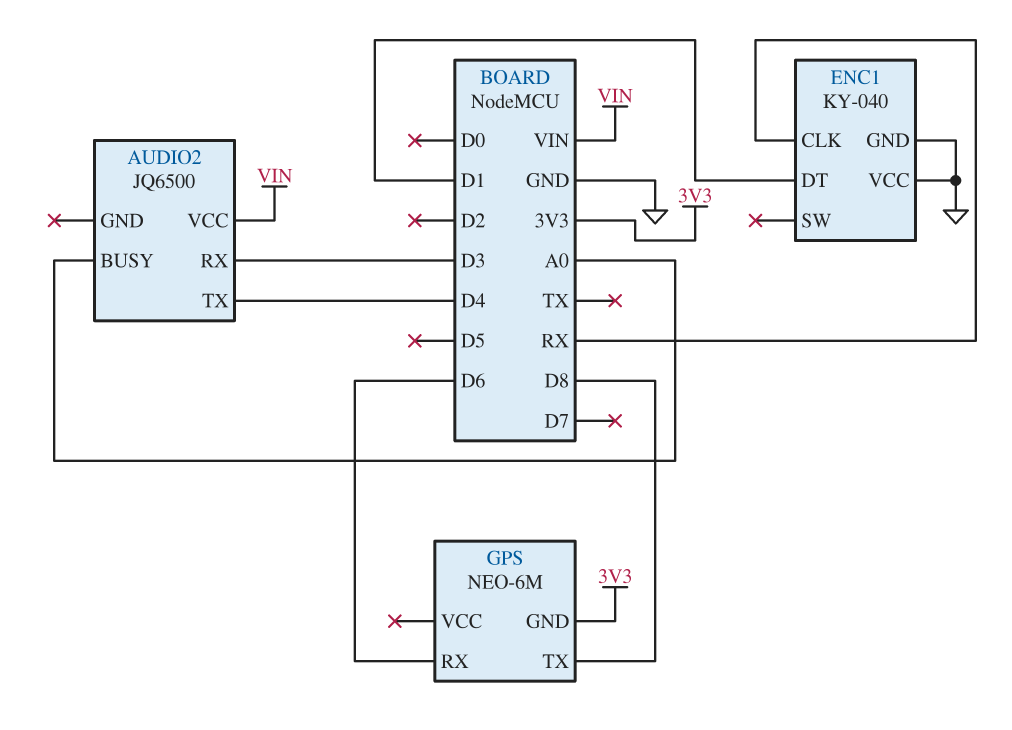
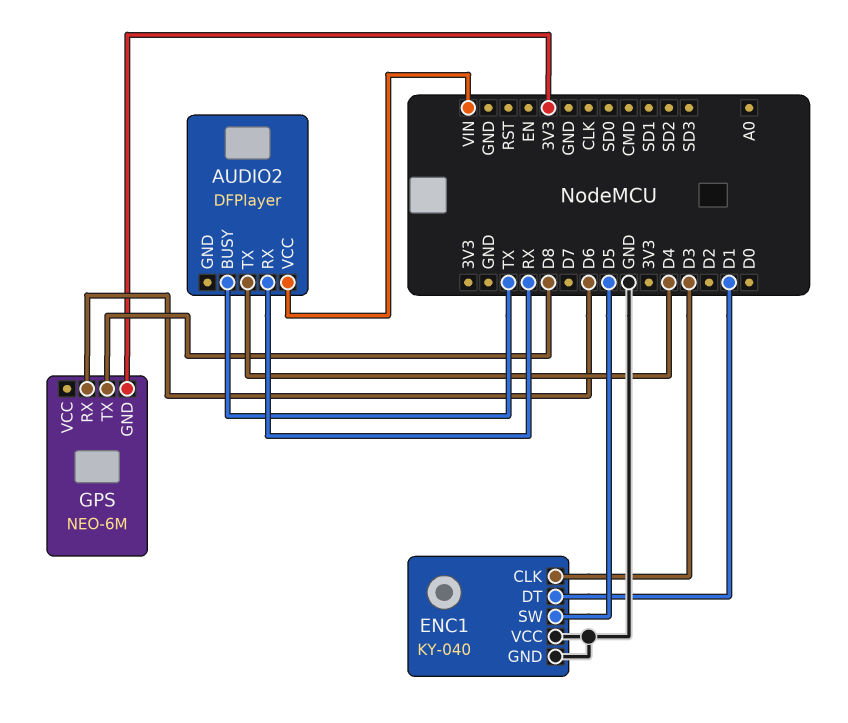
AUDIO2: JQ6500 -> DFPlayer
AUDIO2 pin BUSY: A0 -> TX
AUDIO2 pin RX: D3 -> RX
ENC1 pin CLK: RX -> D3
ENC1 pin SW: none -> D5

